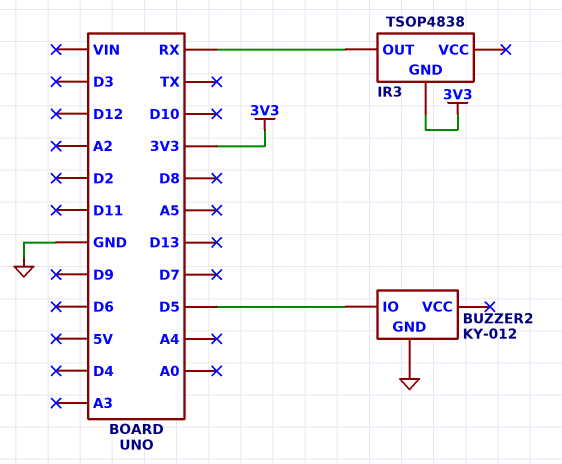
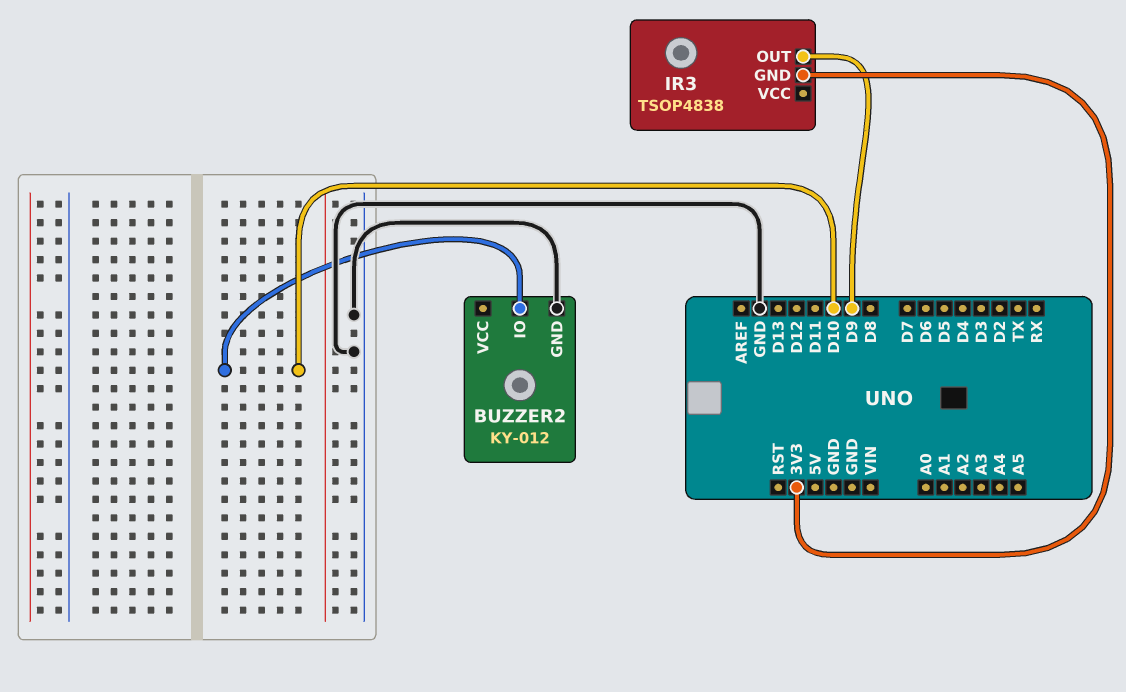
BUZZER2 pin IO: D5 -> D10
IR3 pin OUT: RX -> D9

